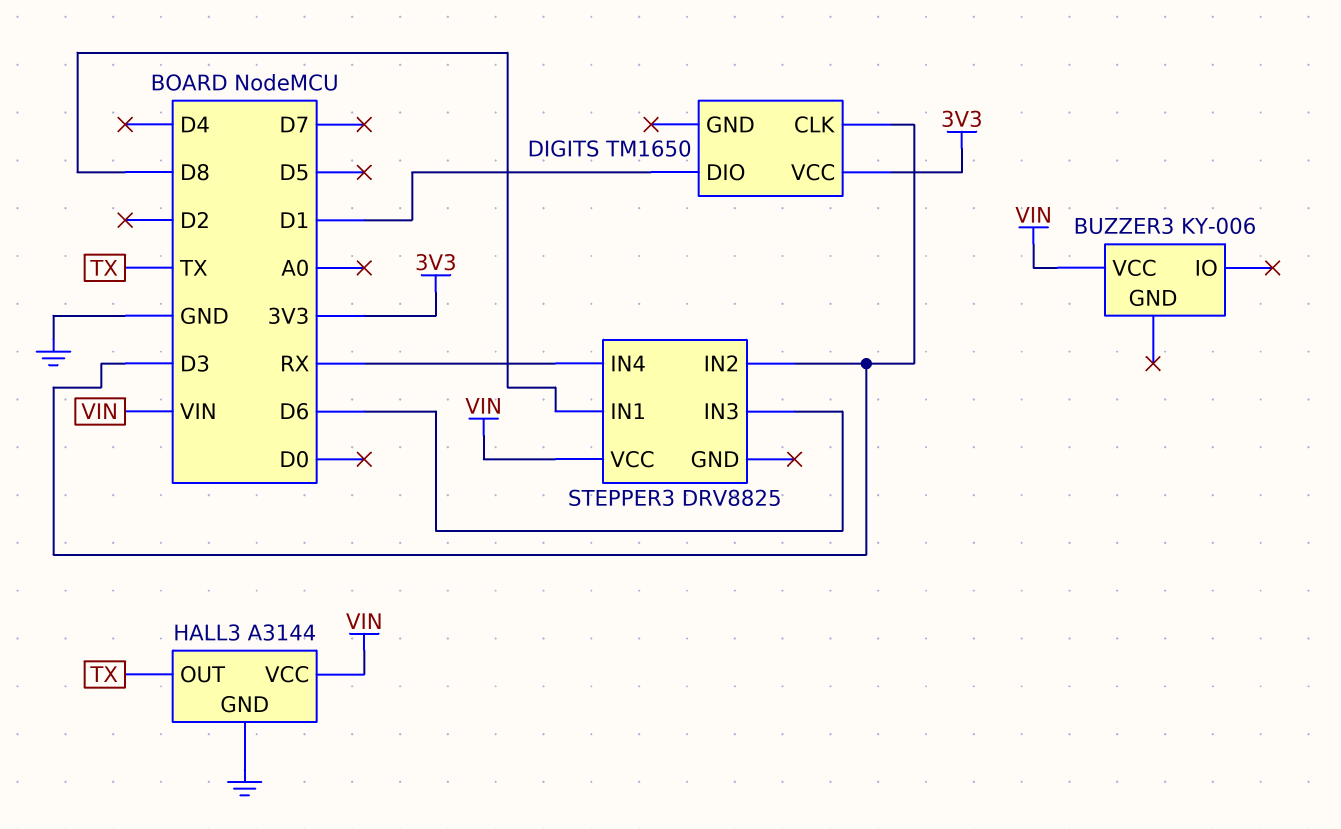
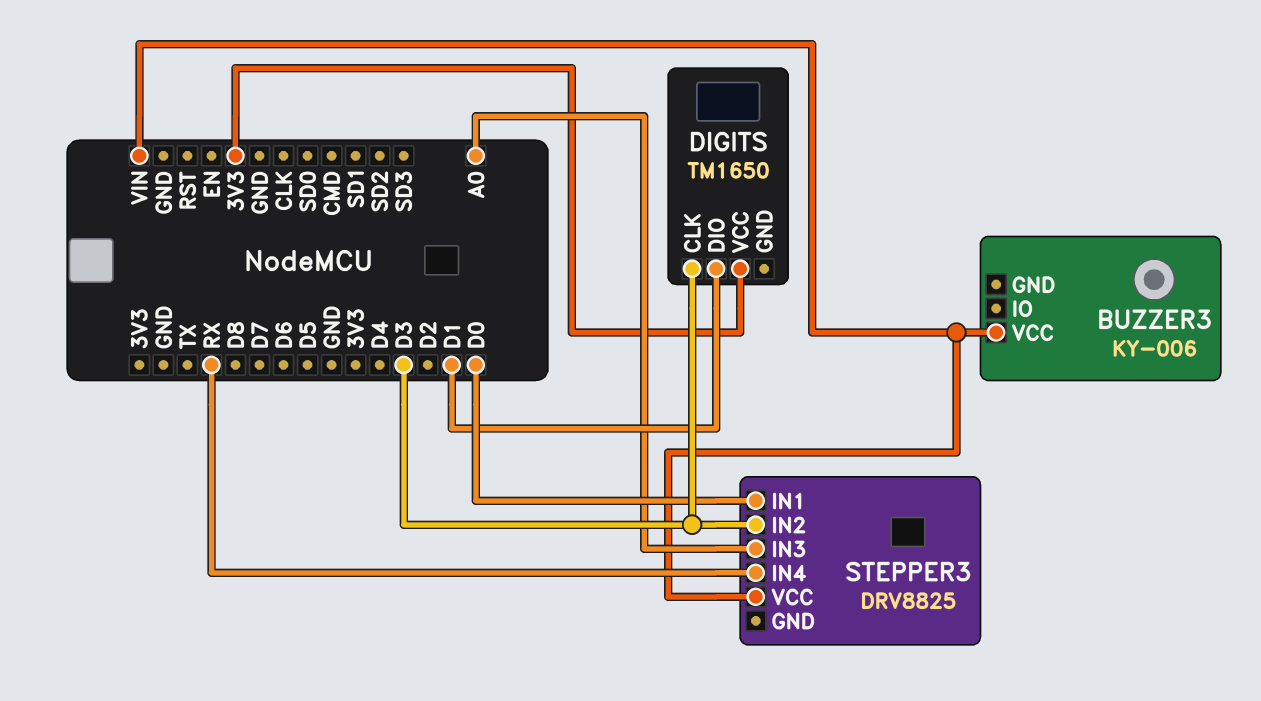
HALL3: A3144 -> none
HALL3 pin GND: GND -> none
HALL3 pin OUT: TX -> none
HALL3 pin VCC: VIN -> none
STEPPER3 pin IN1: D8 -> D0
STEPPER3 pin IN3: D6 -> A0

